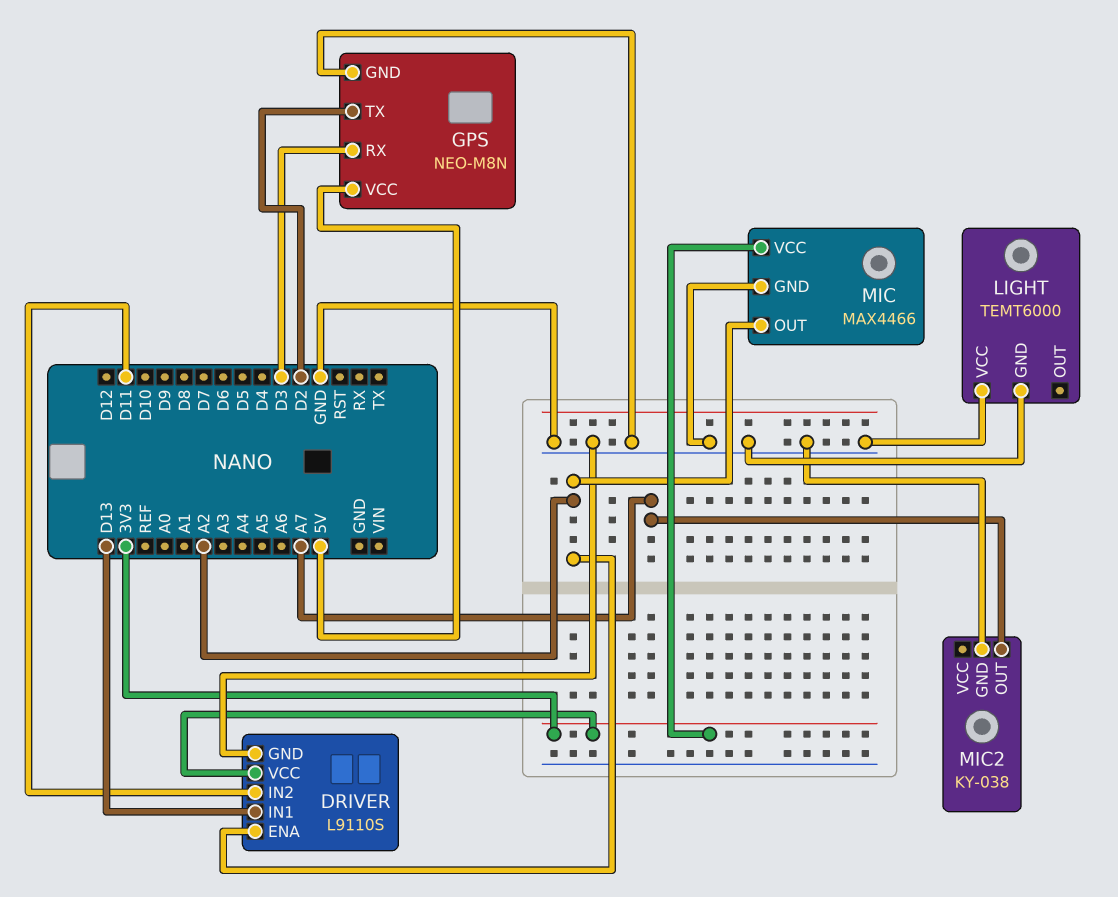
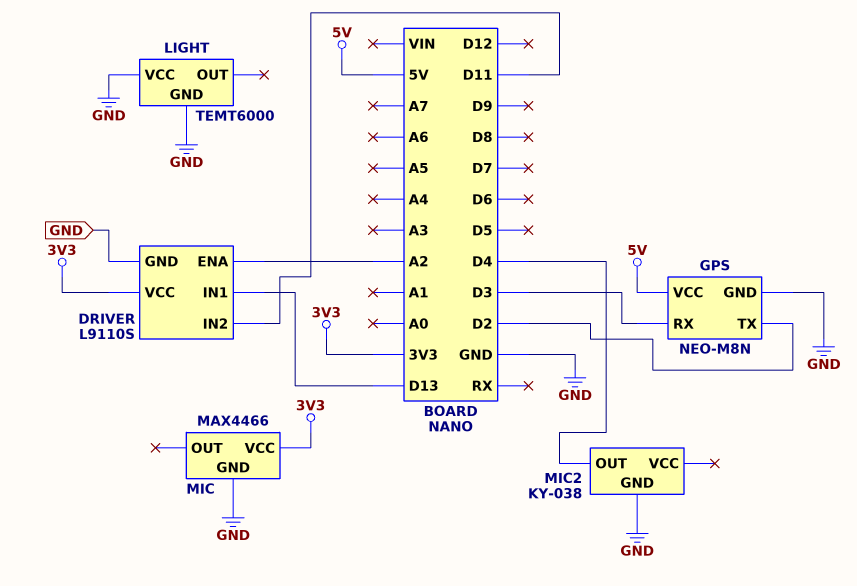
MIC pin OUT: A2 -> none
MIC2 pin OUT: A7 -> D4

